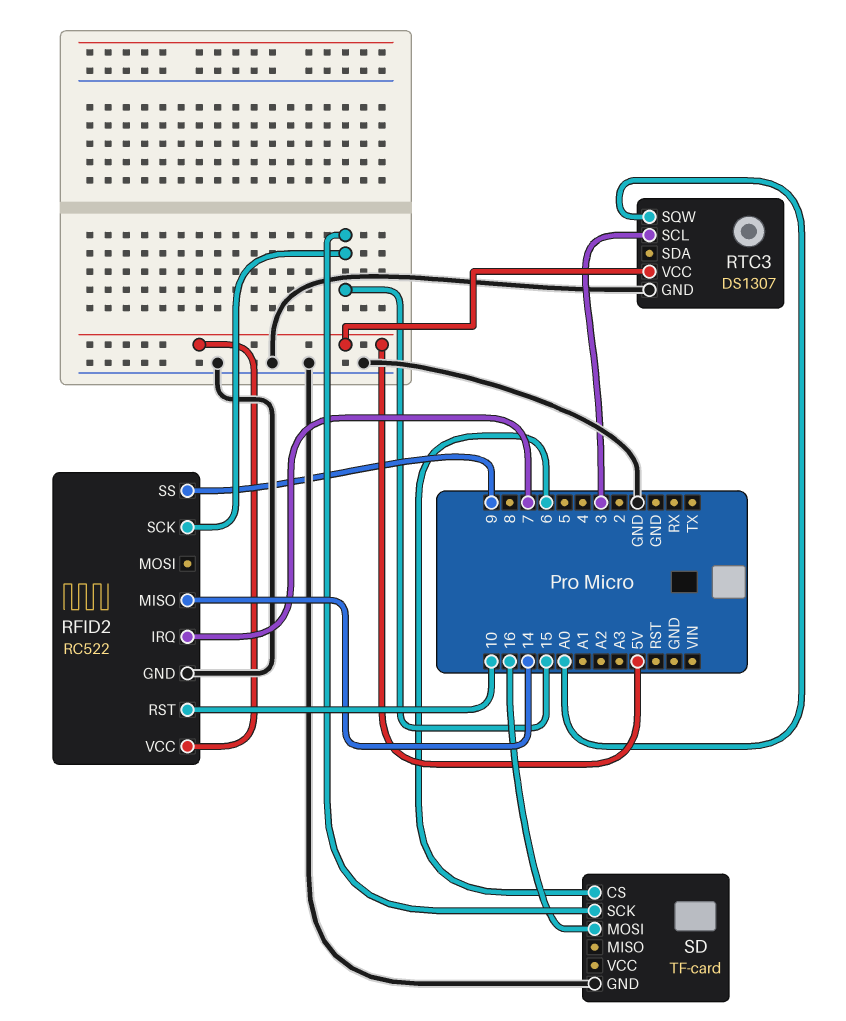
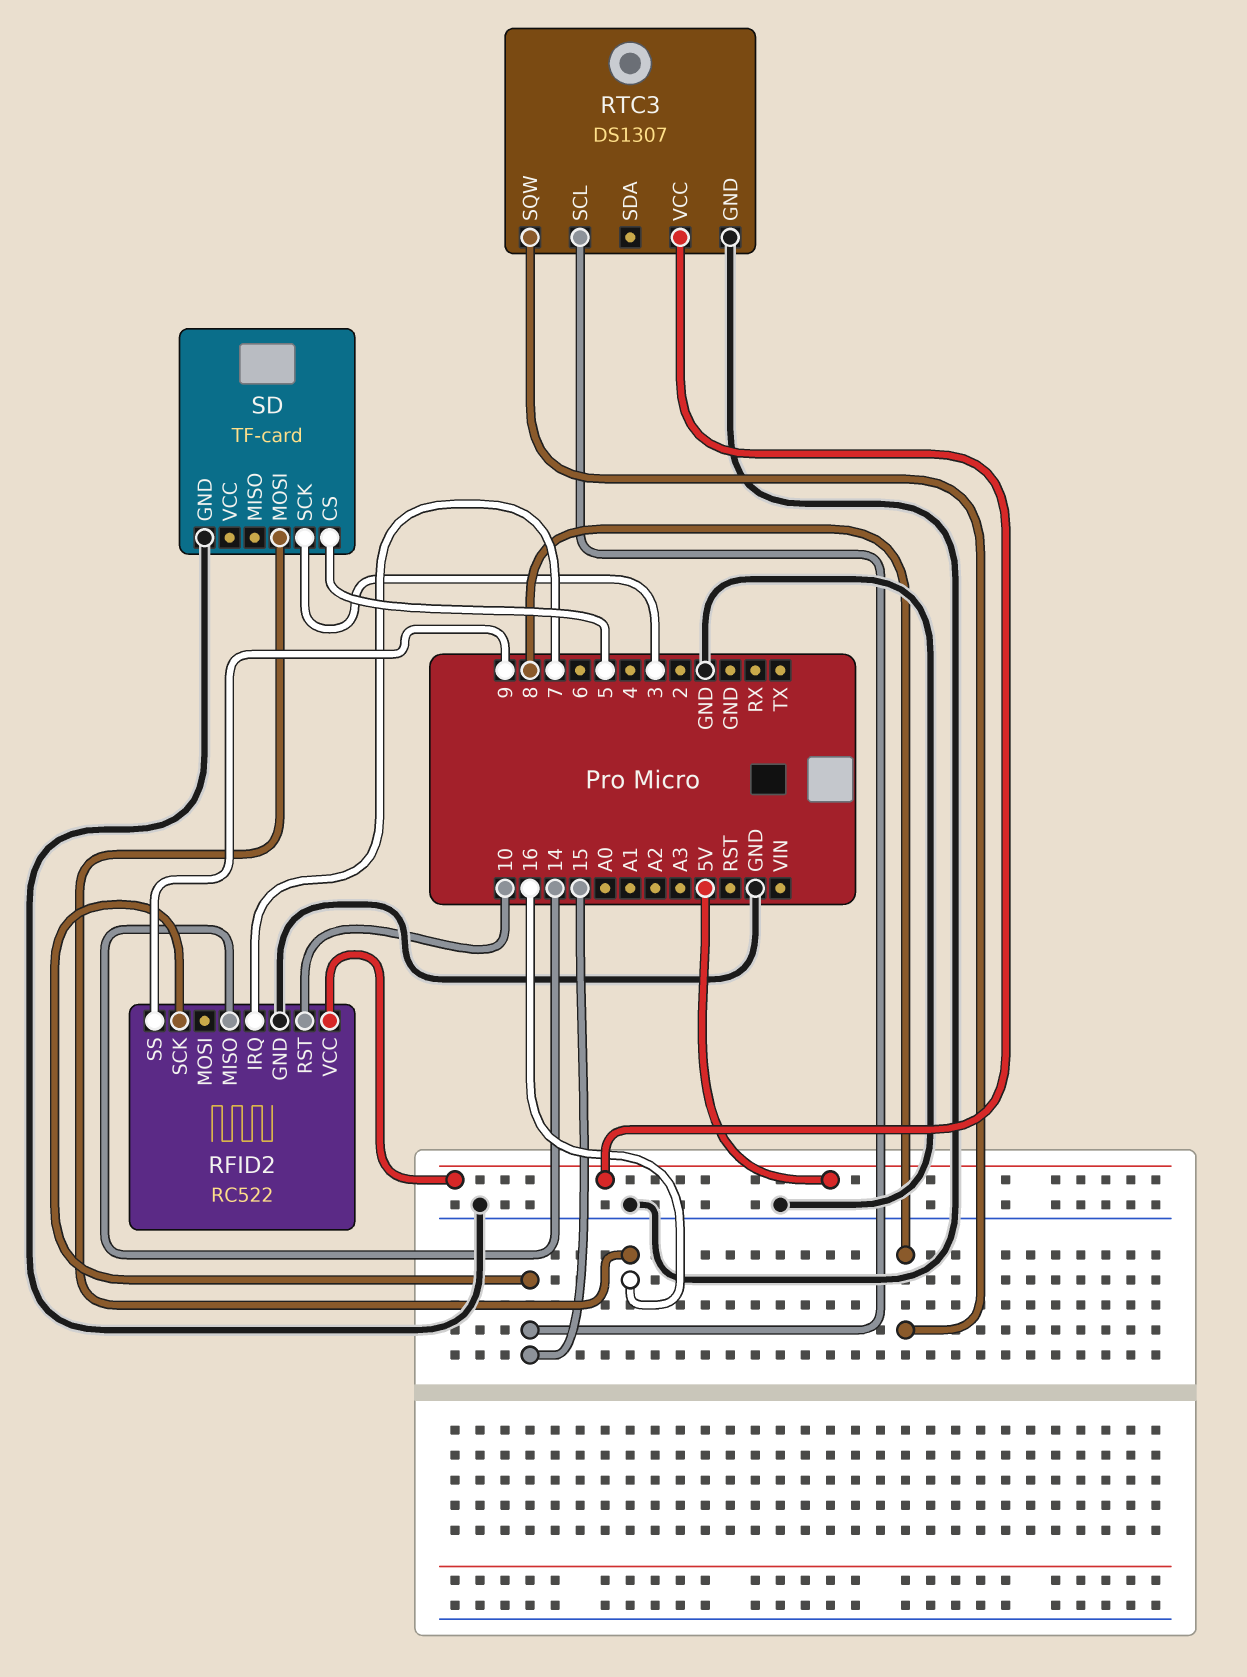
RTC3 pin SCL: 3 -> 15
RTC3 pin SQW: A0 -> 8
SD pin CS: 6 -> 5
SD pin SCK: 15 -> 3

